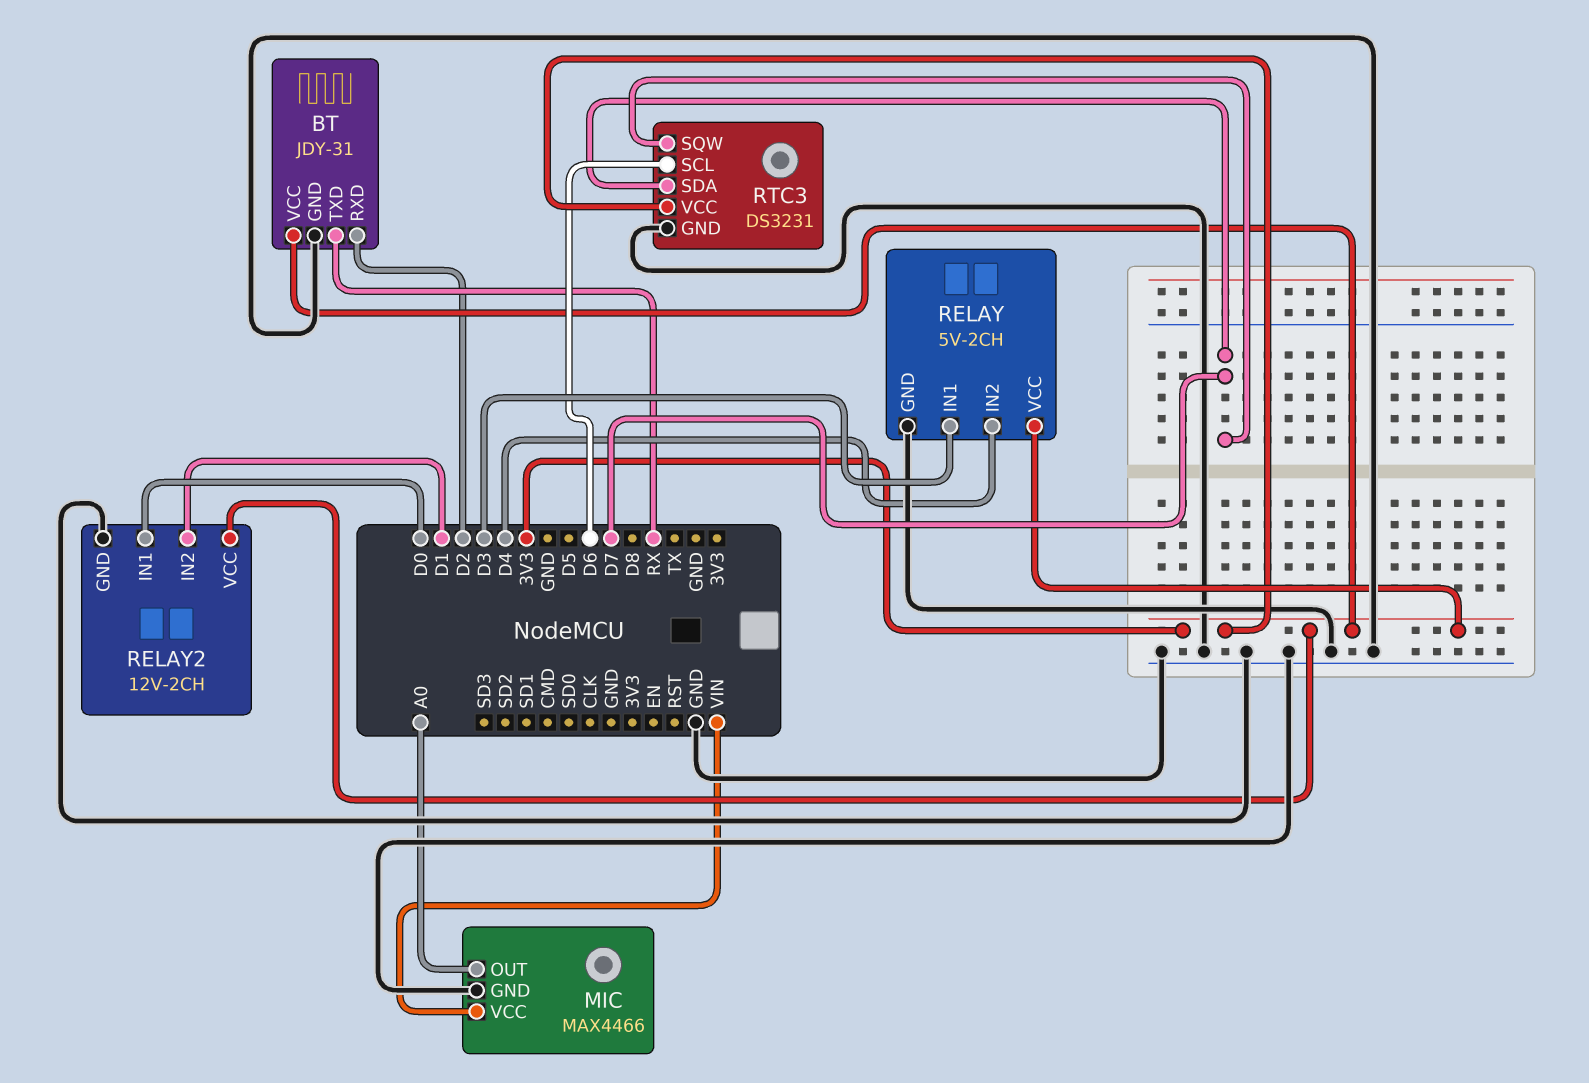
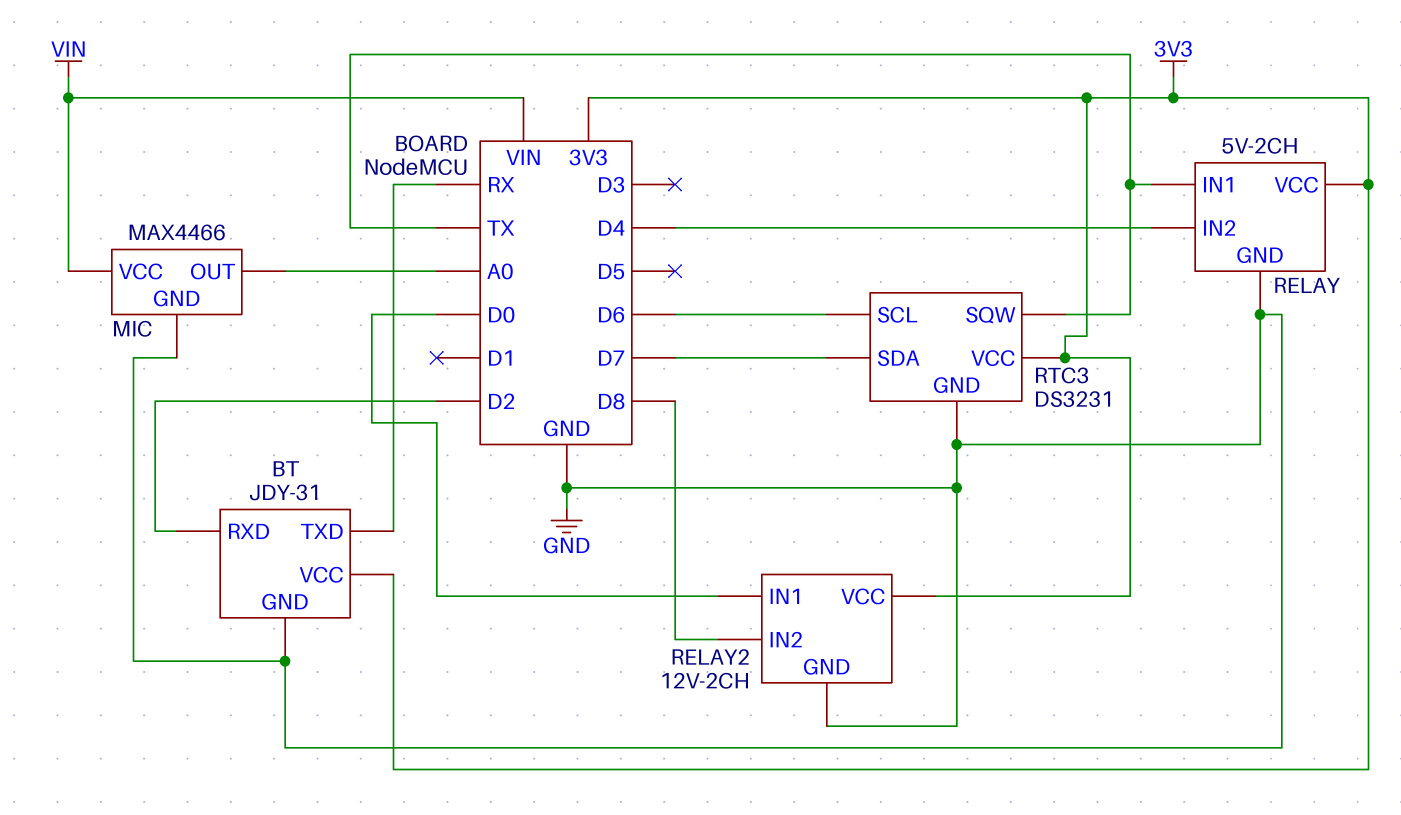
RELAY pin IN1: D3 -> TX
RELAY2 pin IN2: D1 -> D8
RTC3 pin SQW: D7 -> TX

